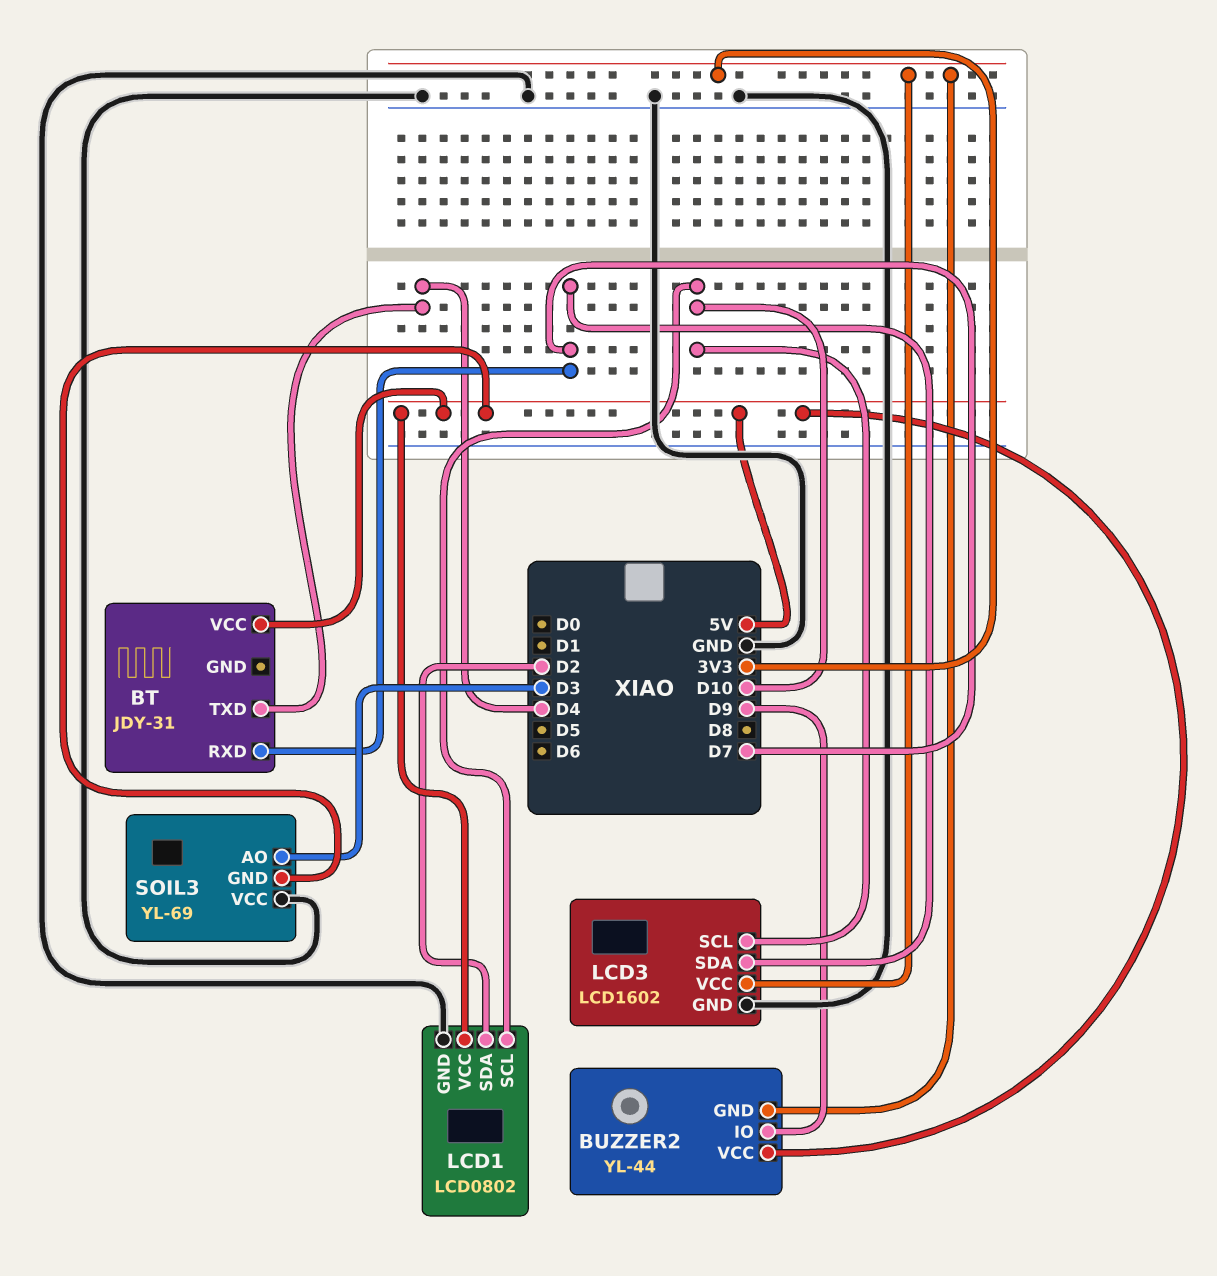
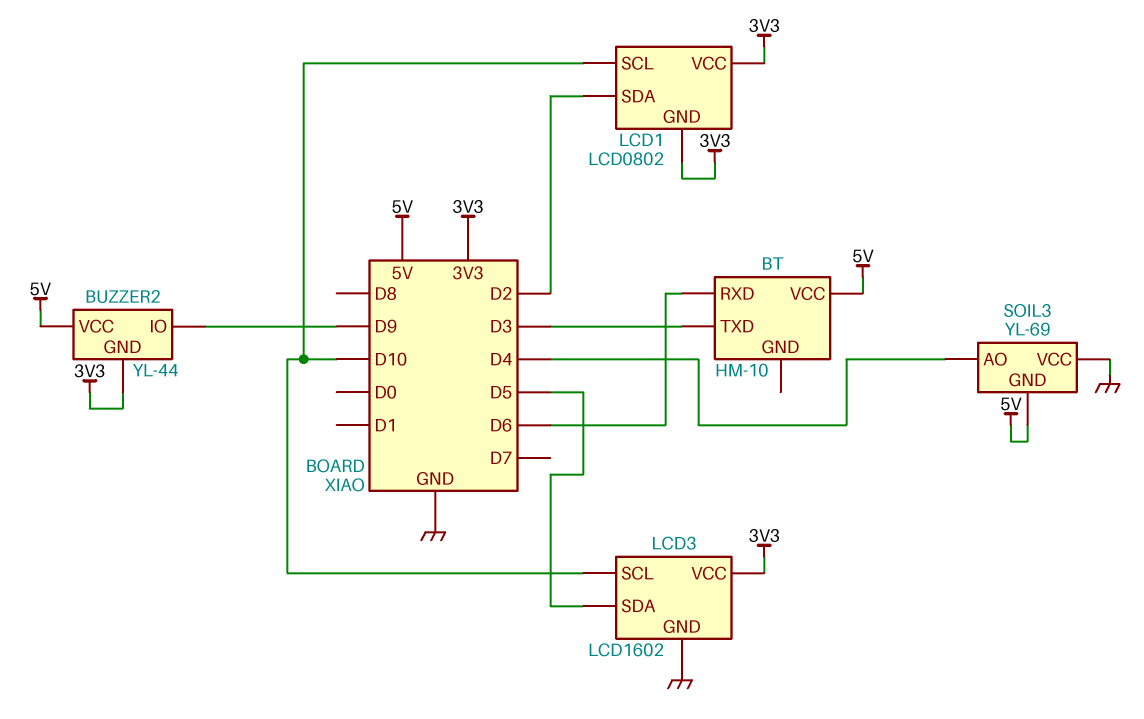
BT: JDY-31 -> HM-10
BT pin RXD: D7 -> D6
BT pin TXD: D4 -> D3
LCD1 pin GND: GND -> 3V3
LCD1 pin VCC: 5V -> 3V3
LCD3 pin SDA: D7 -> D5
SOIL3 pin AO: D3 -> D4

